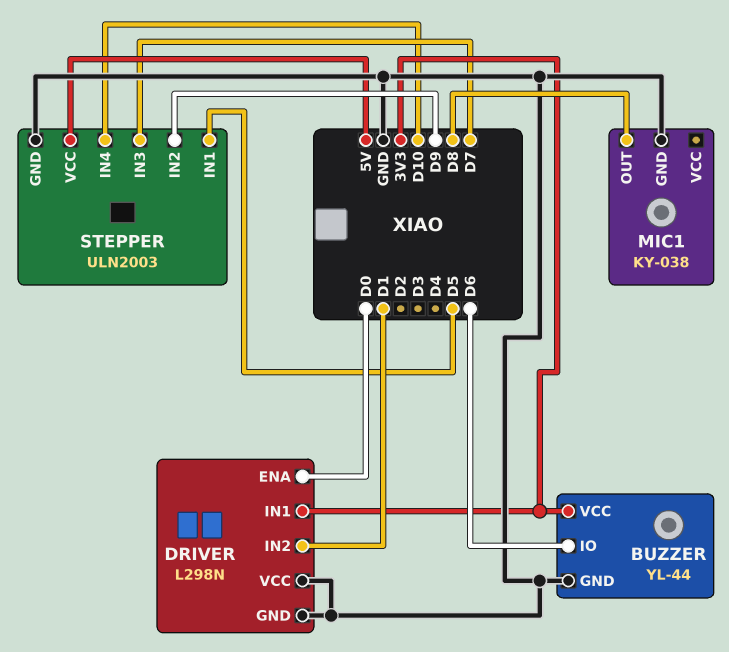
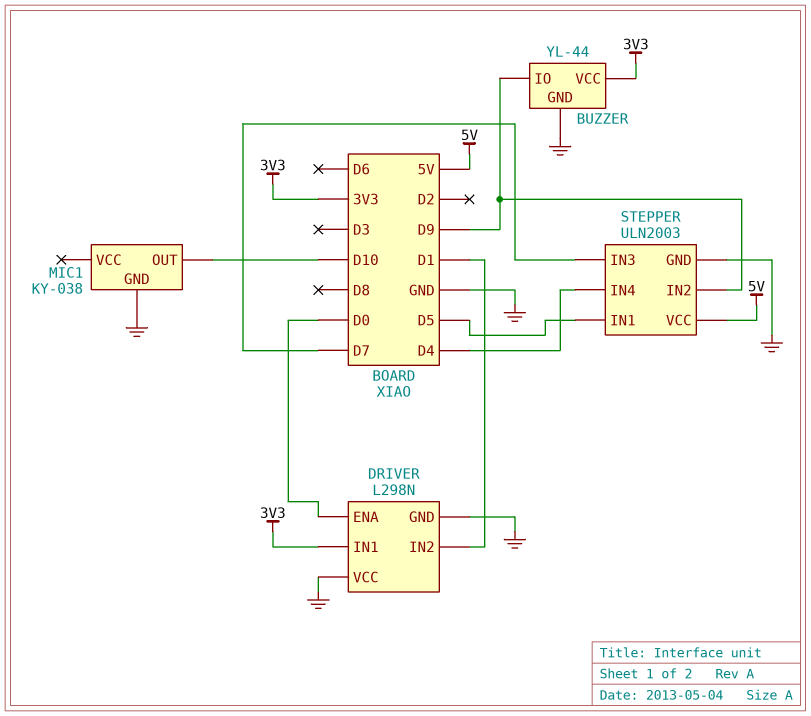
BUZZER pin IO: D6 -> D9
MIC1 pin OUT: D8 -> D10
STEPPER pin IN4: D10 -> D4

